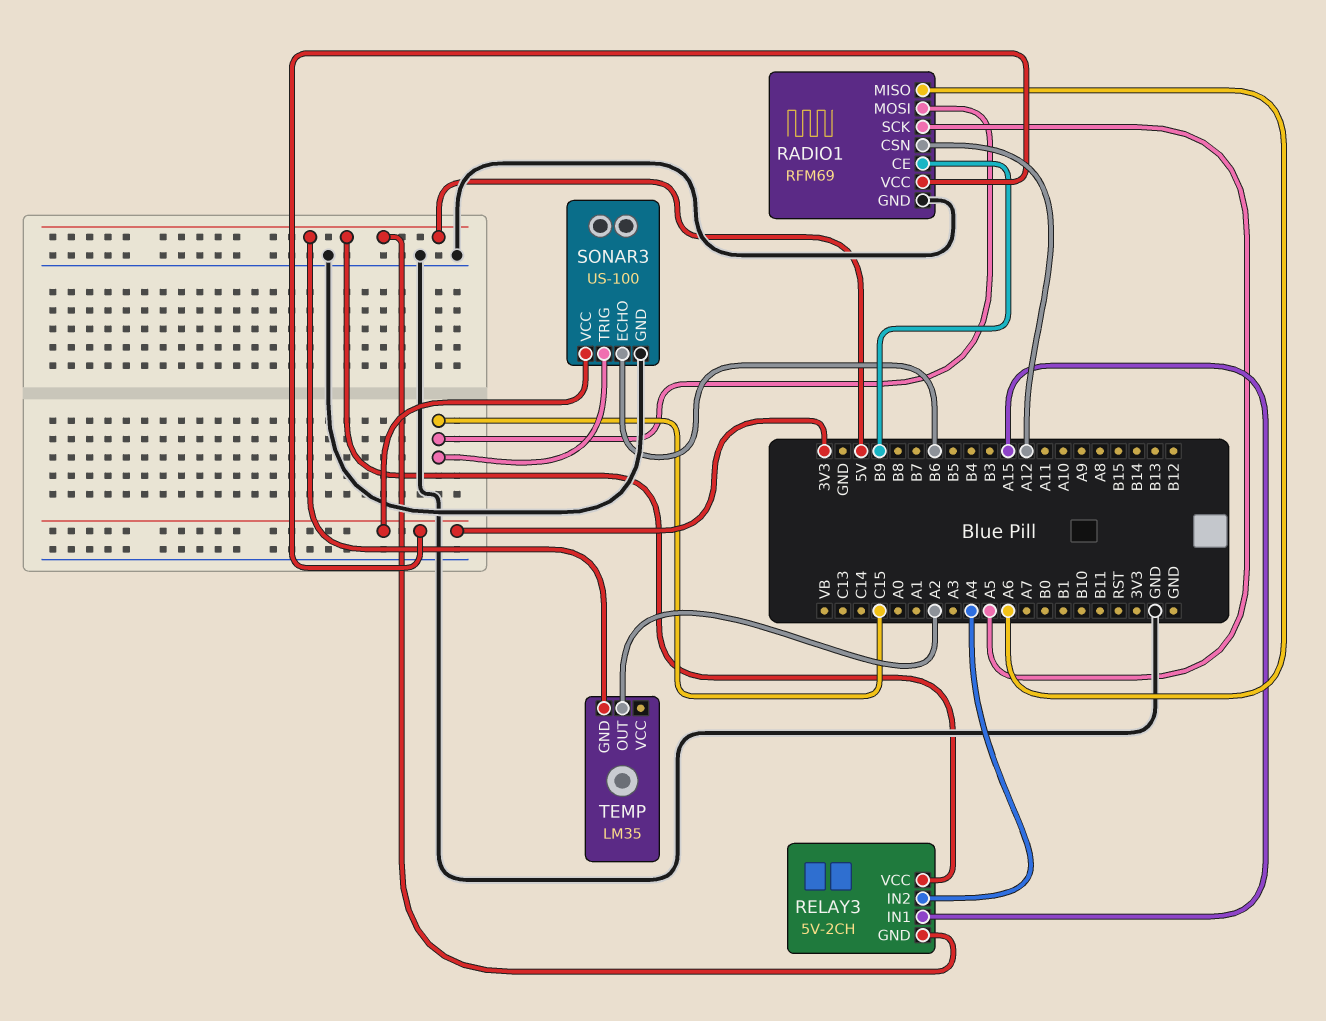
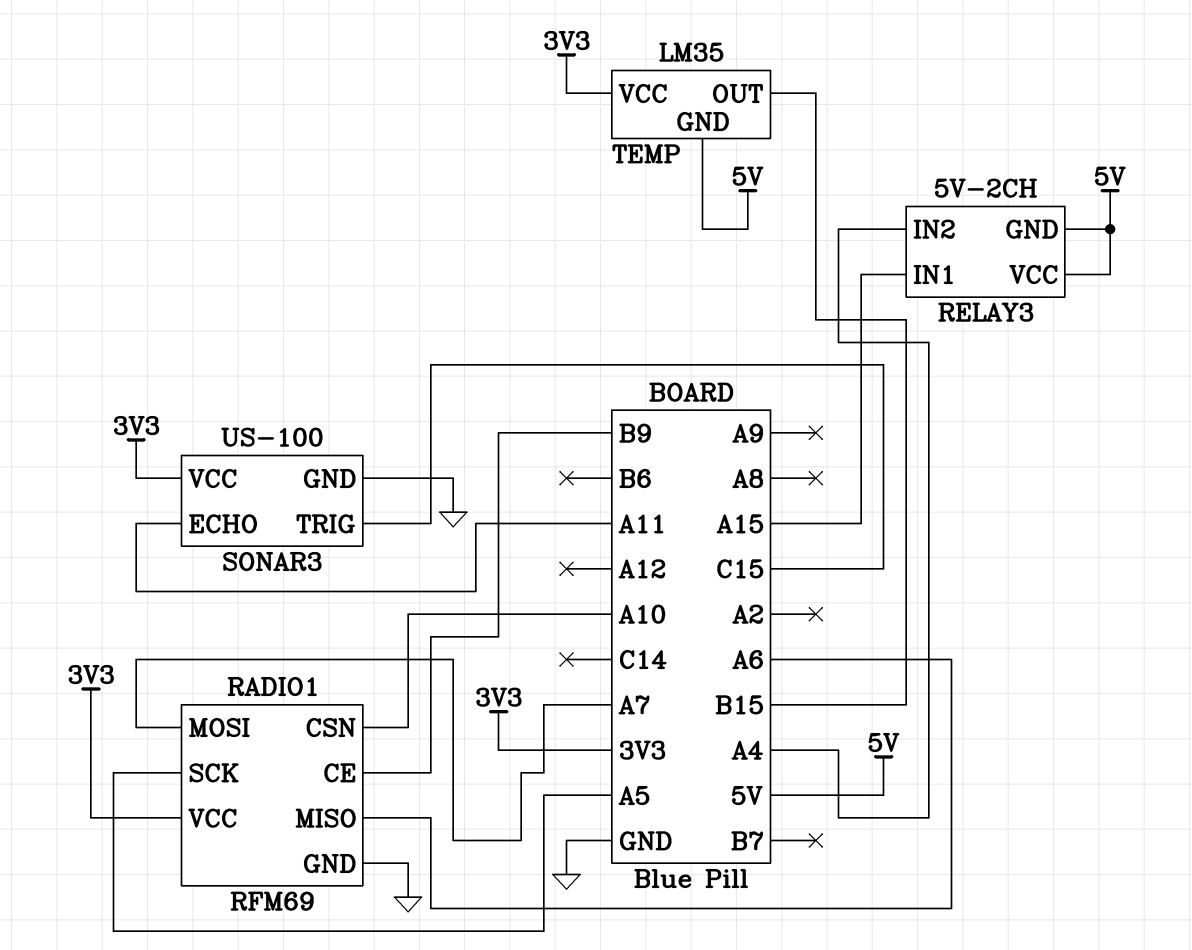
RADIO1 pin CSN: A12 -> A10
RADIO1 pin MOSI: C15 -> A7
SONAR3 pin ECHO: B6 -> A11
TEMP pin OUT: A2 -> B15
TEMP pin VCC: none -> 3V3

